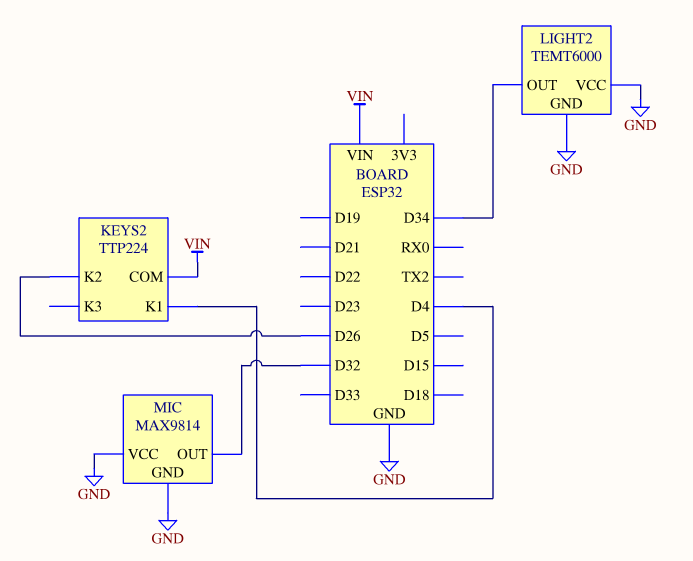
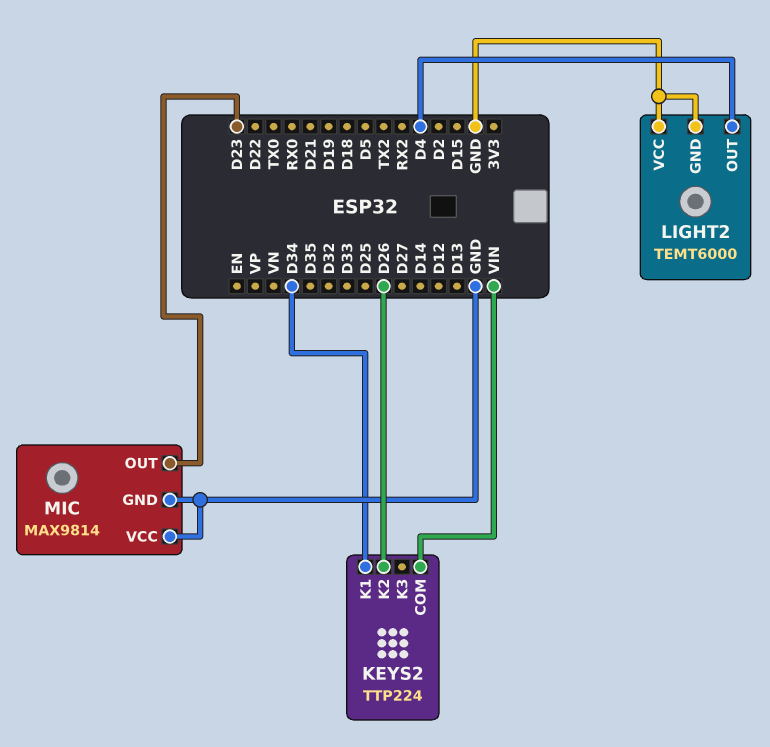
KEYS2 pin K1: D4 -> D34
LIGHT2 pin OUT: D34 -> D4
MIC pin OUT: D32 -> D23

